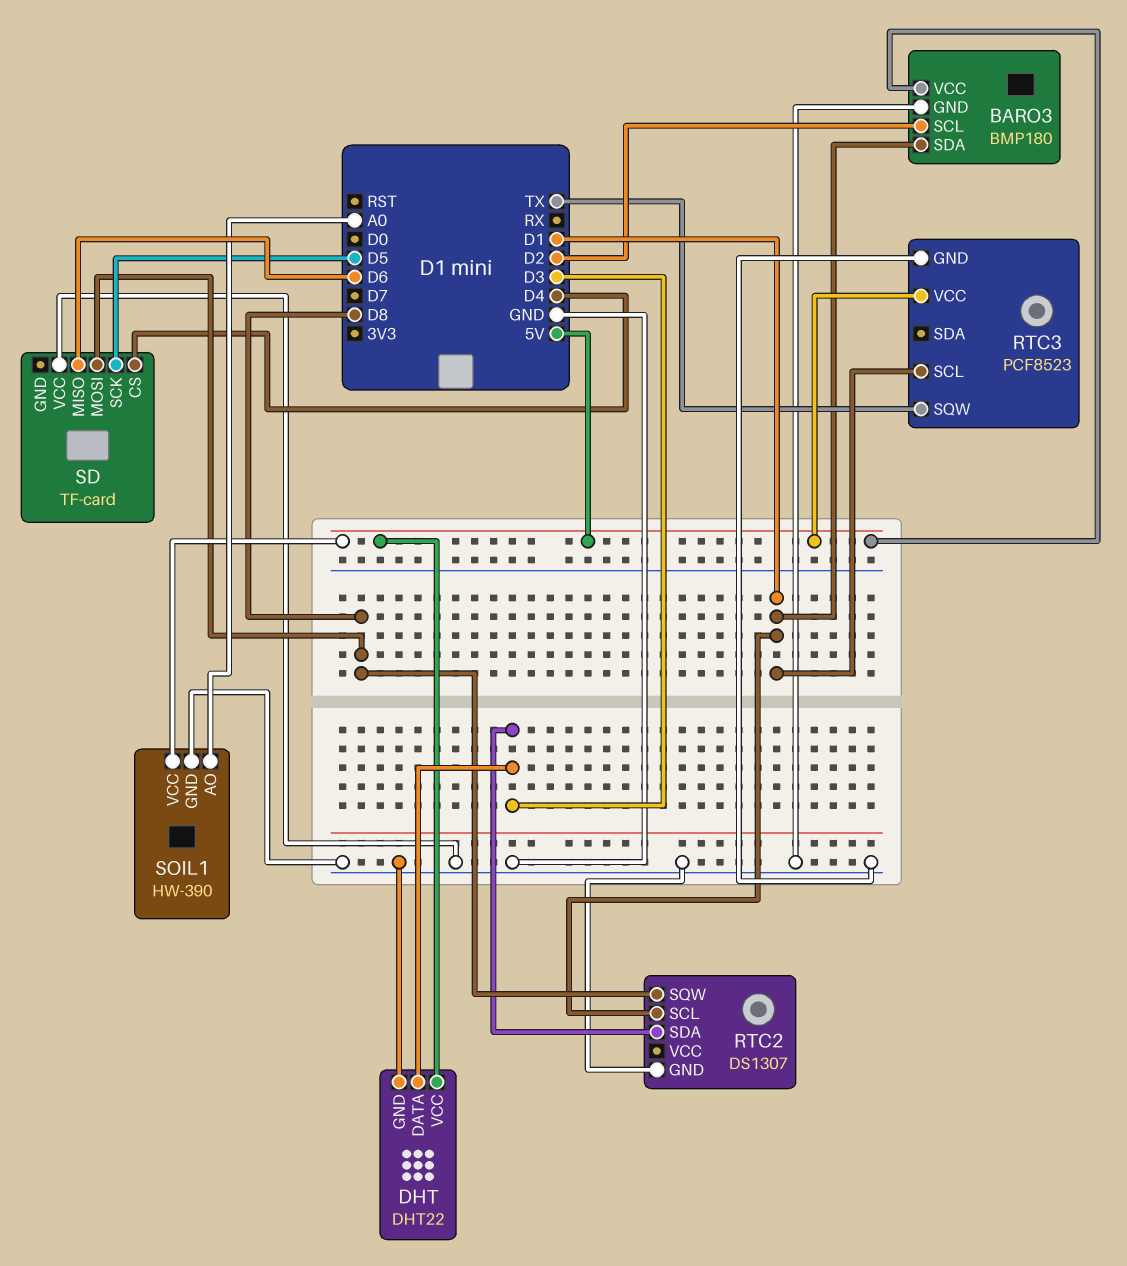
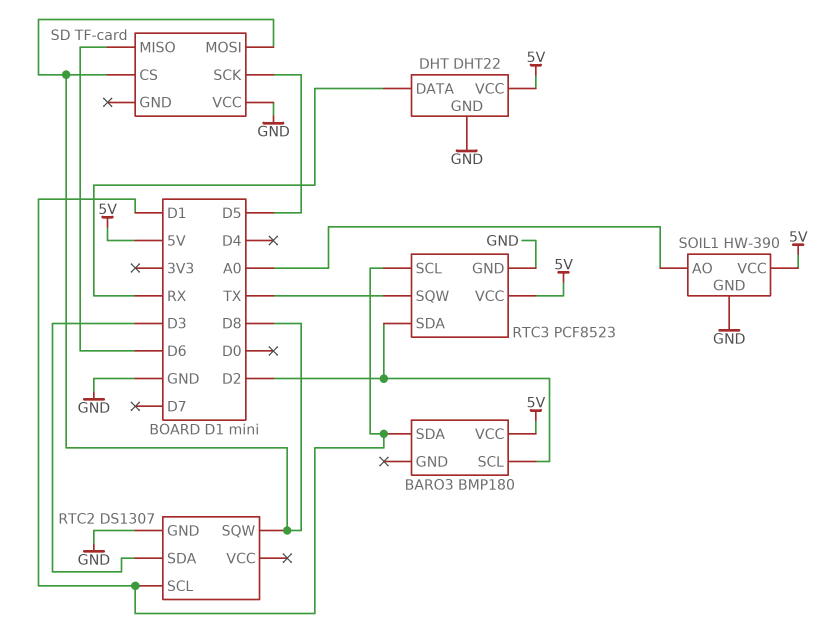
BARO3 pin GND: GND -> none
DHT pin DATA: D3 -> RX
RTC3 pin SDA: none -> D2
SD pin CS: D4 -> D8

